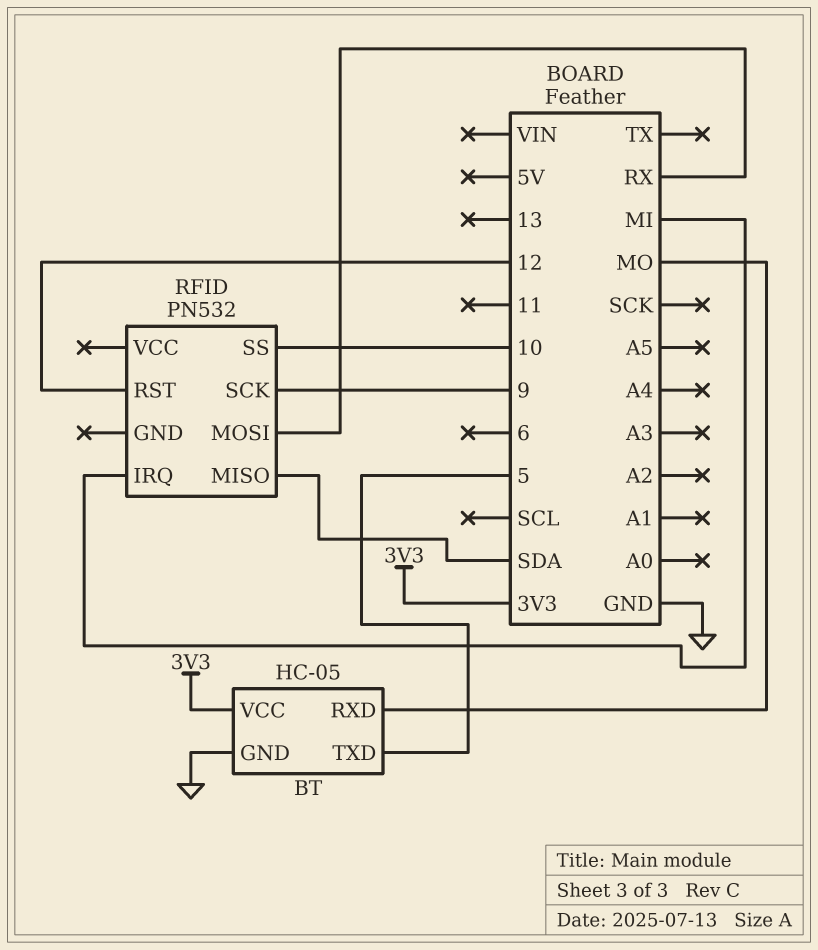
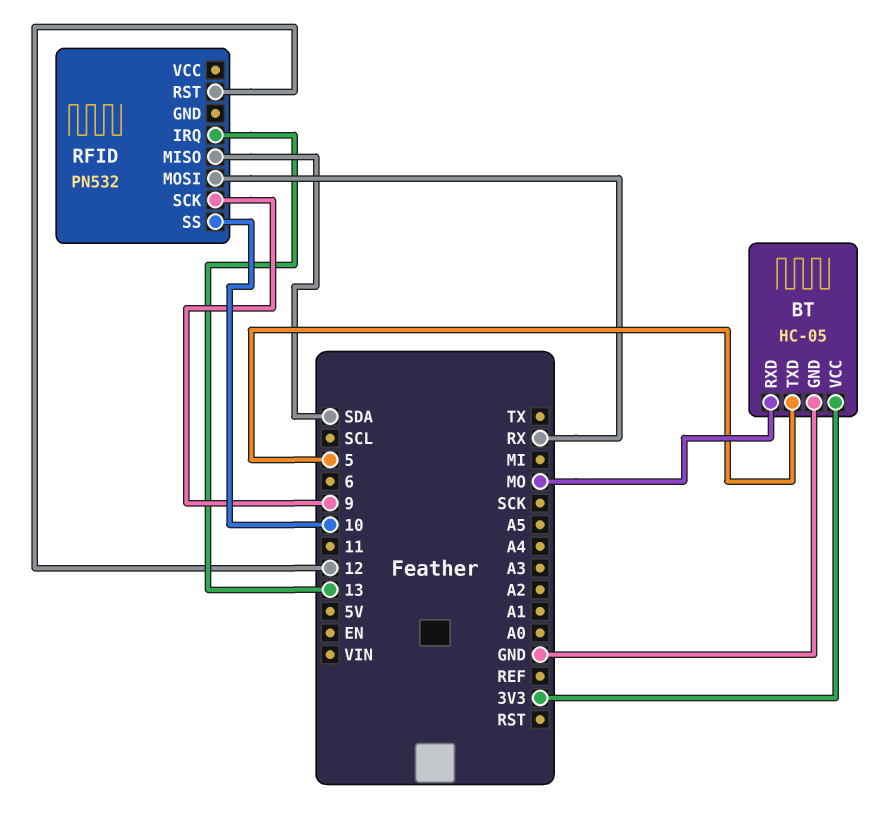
RFID pin IRQ: MI -> 13

